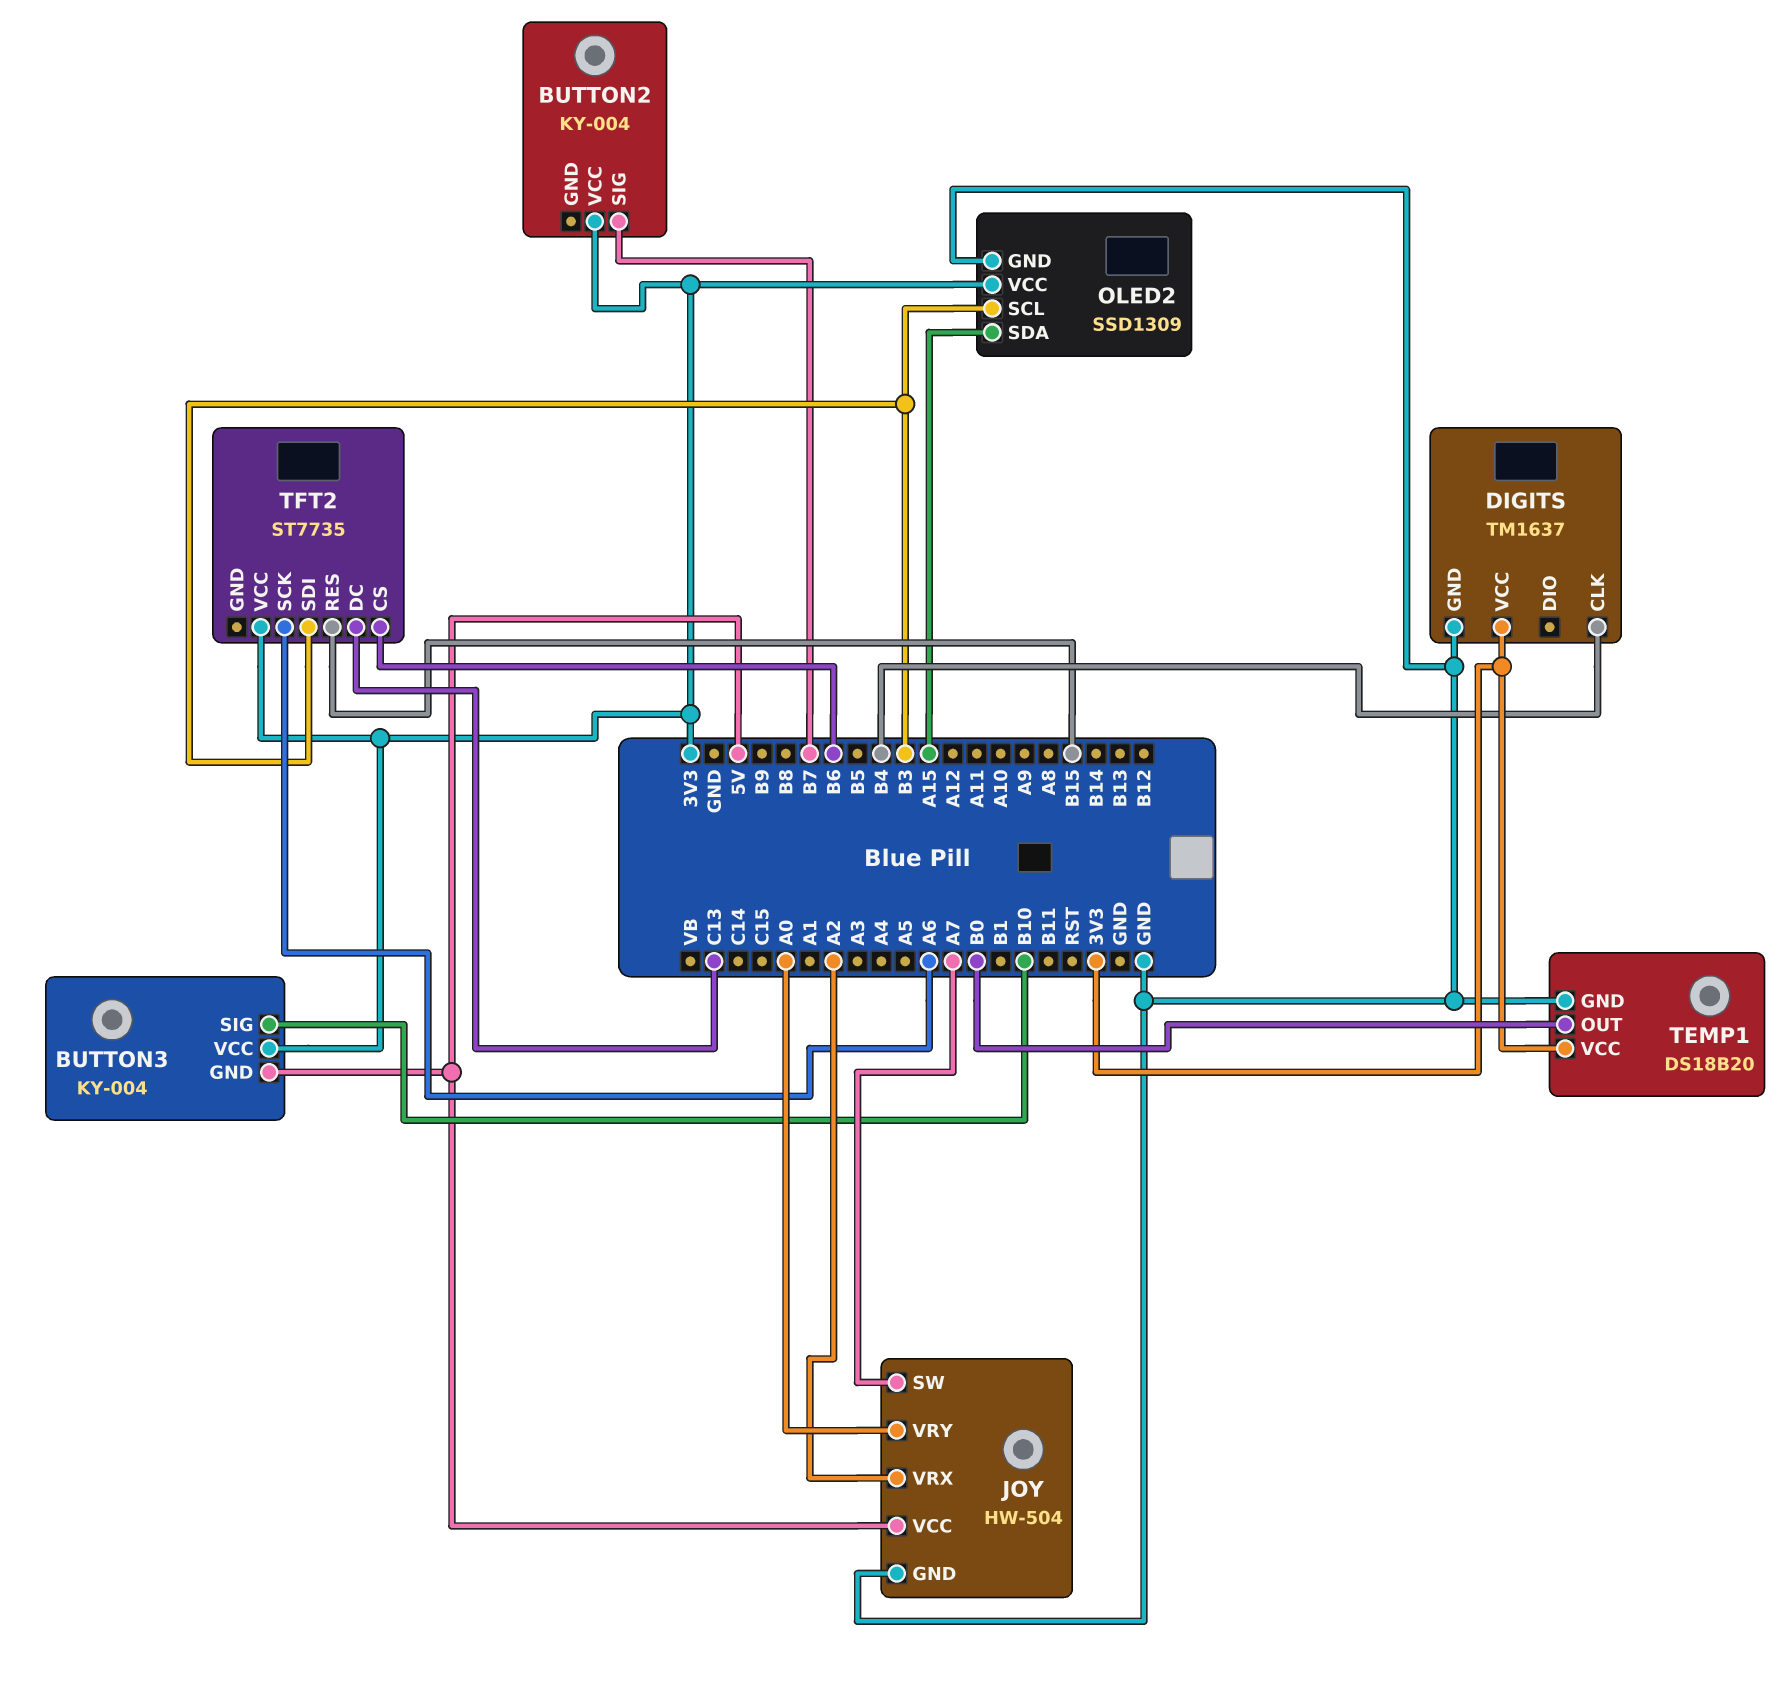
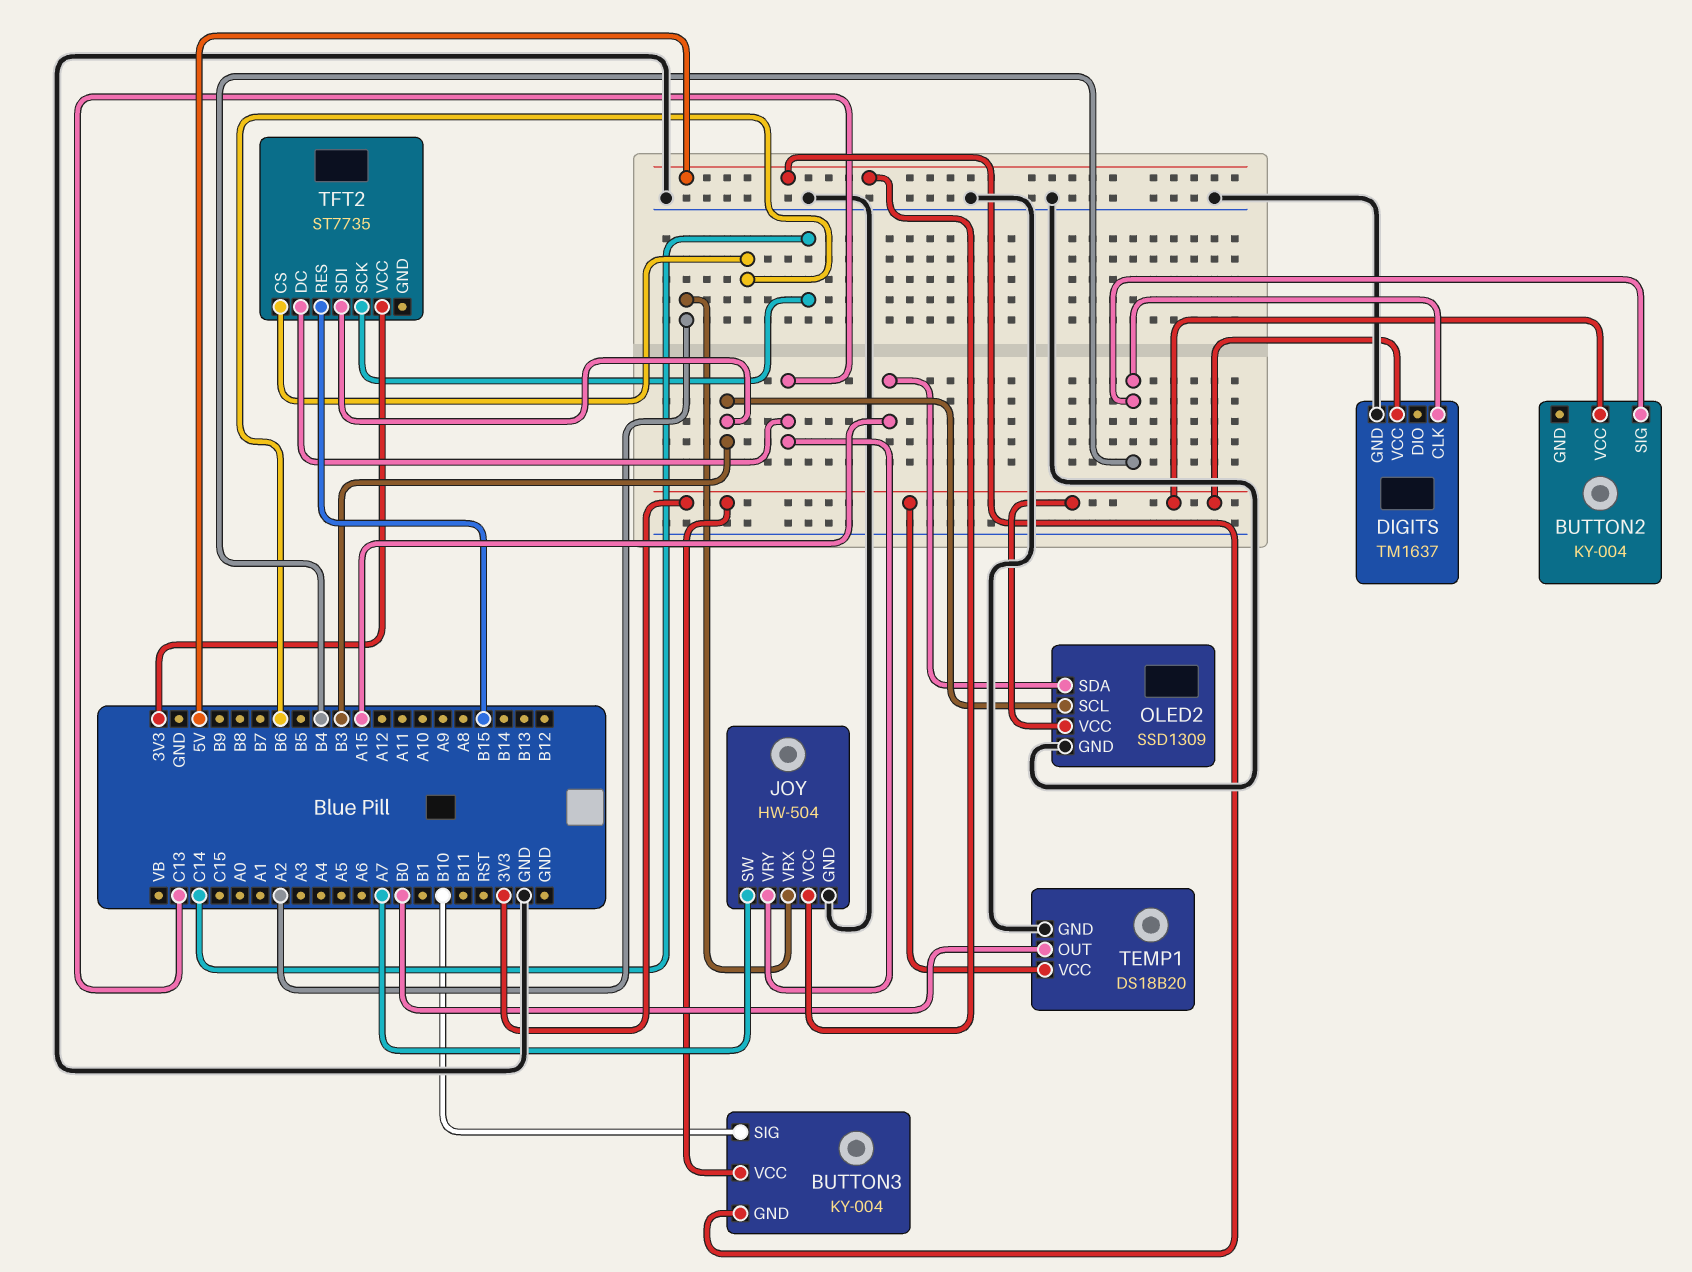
BUTTON2 pin SIG: B7 -> B4
JOY pin VRY: A0 -> C13
TFT2 pin SCK: A6 -> C14

